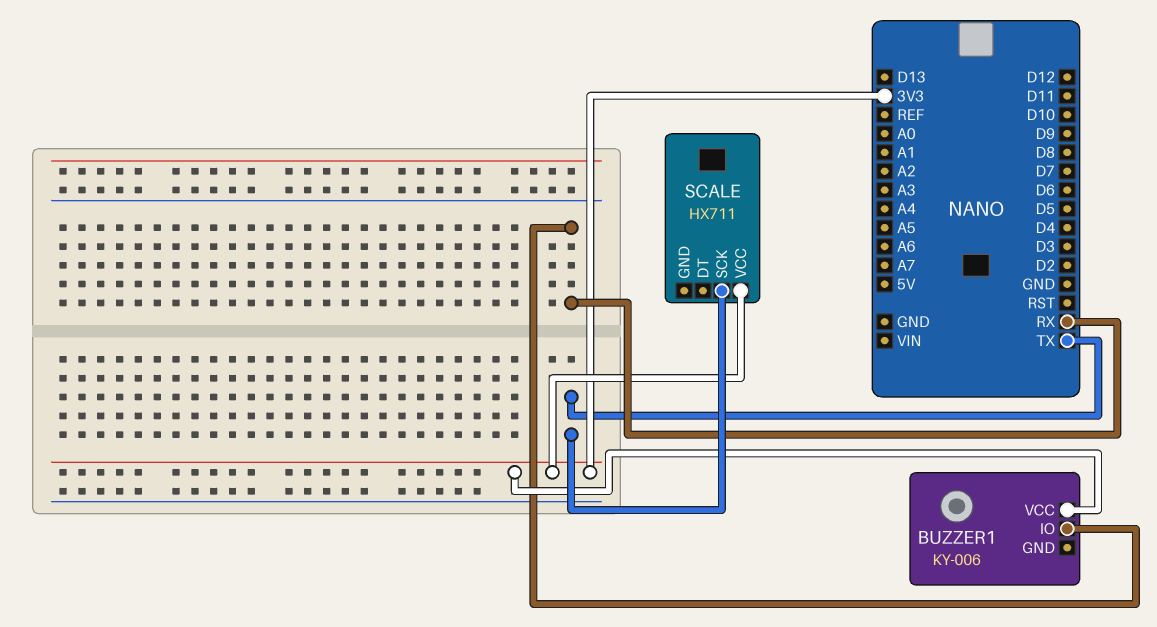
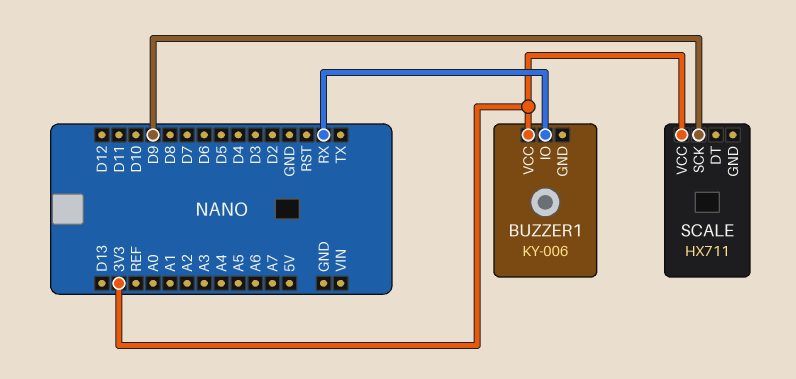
SCALE pin SCK: TX -> D9

